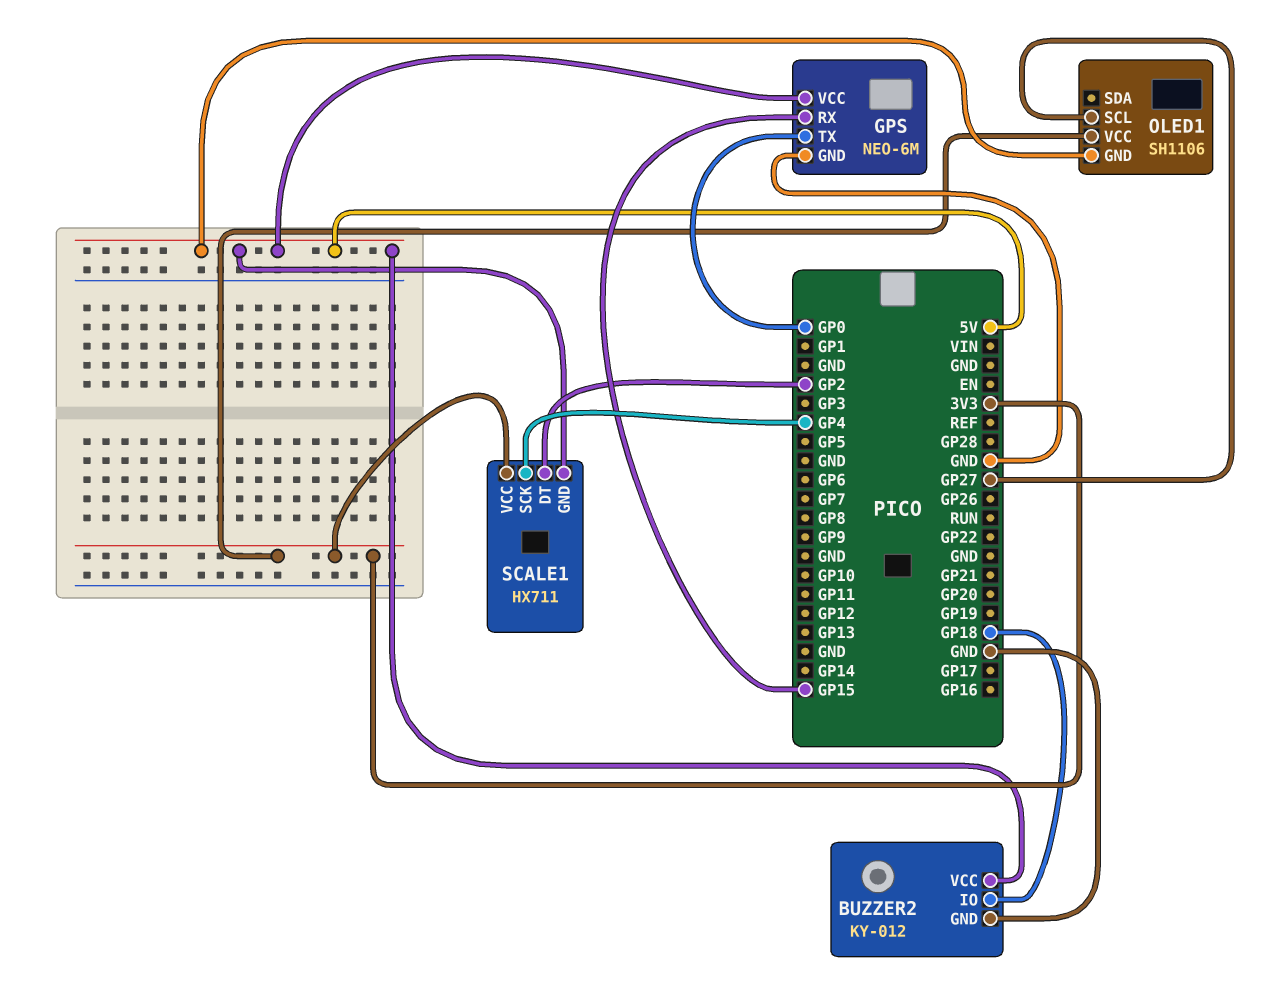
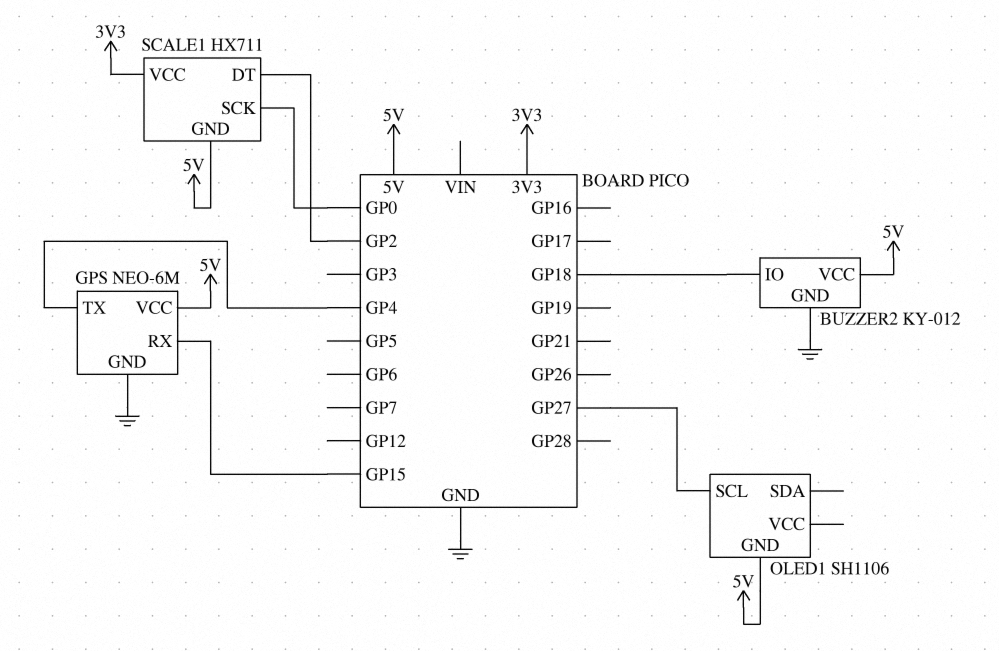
GPS pin TX: GP0 -> GP4
OLED1 pin VCC: 3V3 -> none
SCALE1 pin SCK: GP4 -> GP0

